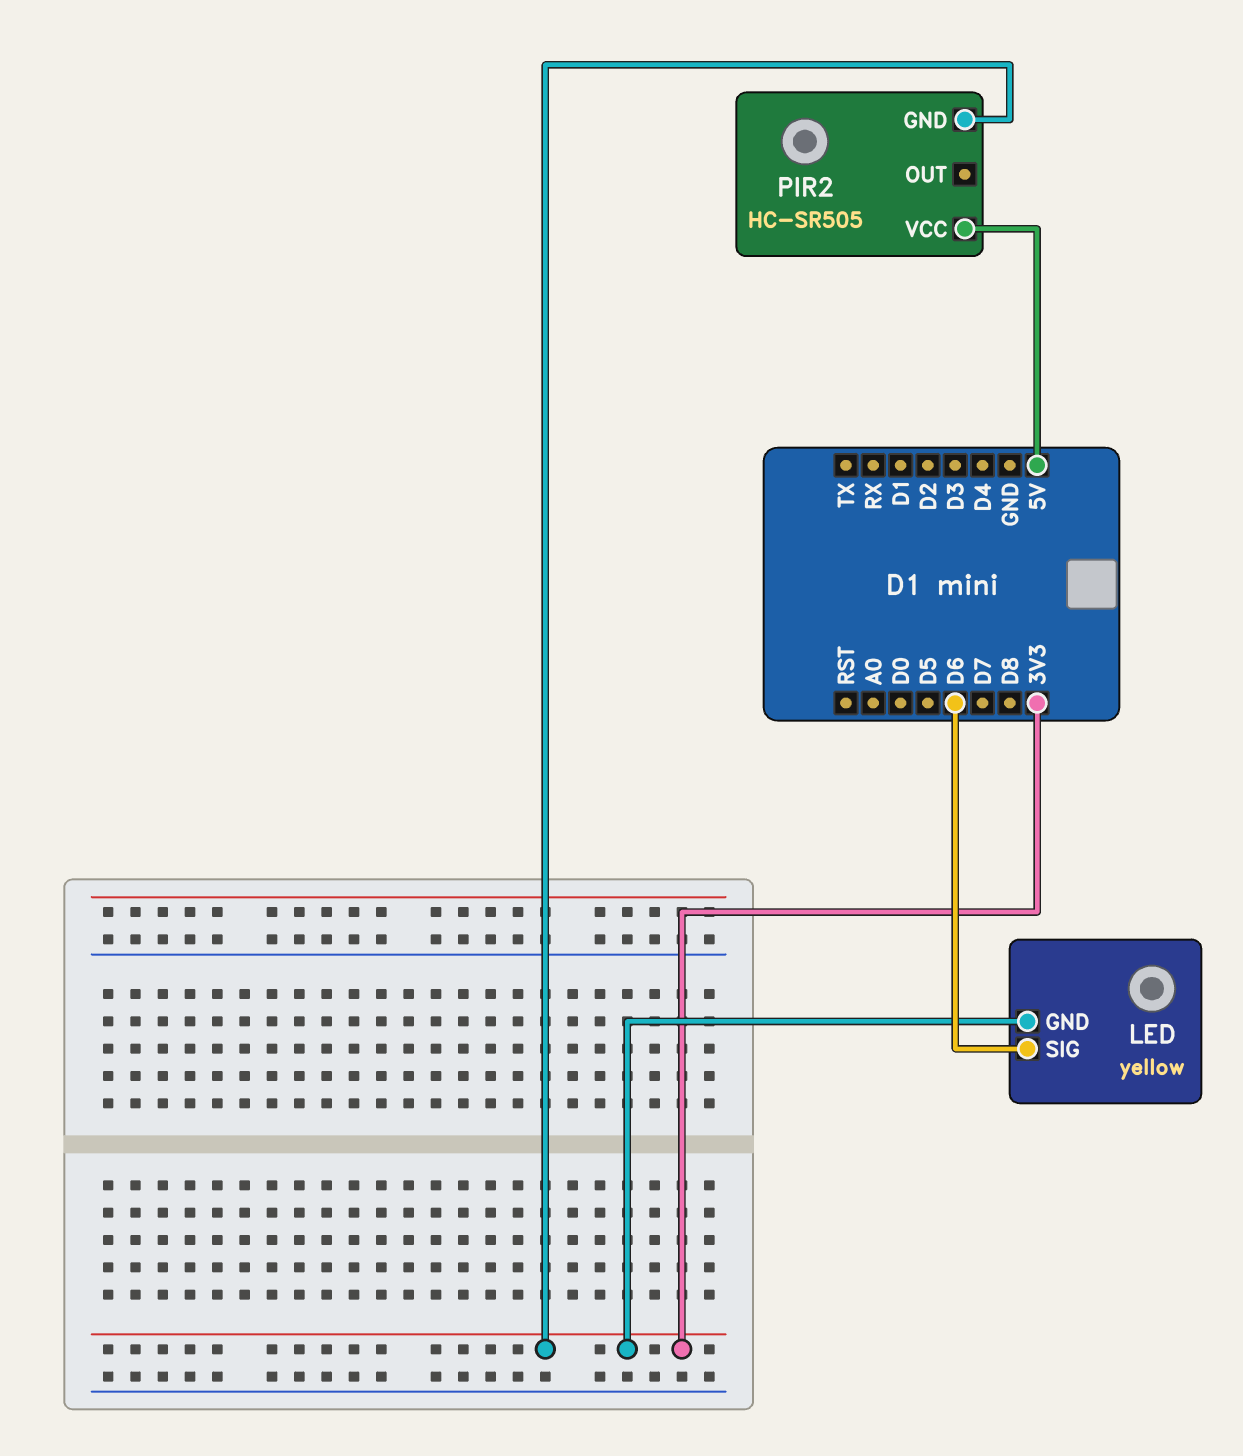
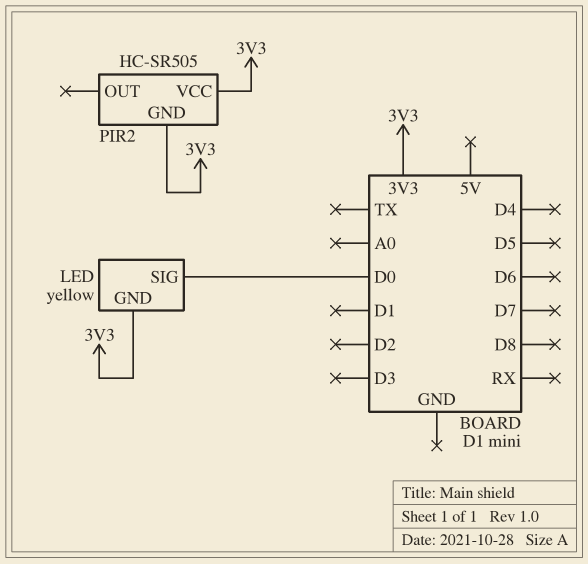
LED pin SIG: D6 -> D0
PIR2 pin VCC: 5V -> 3V3

